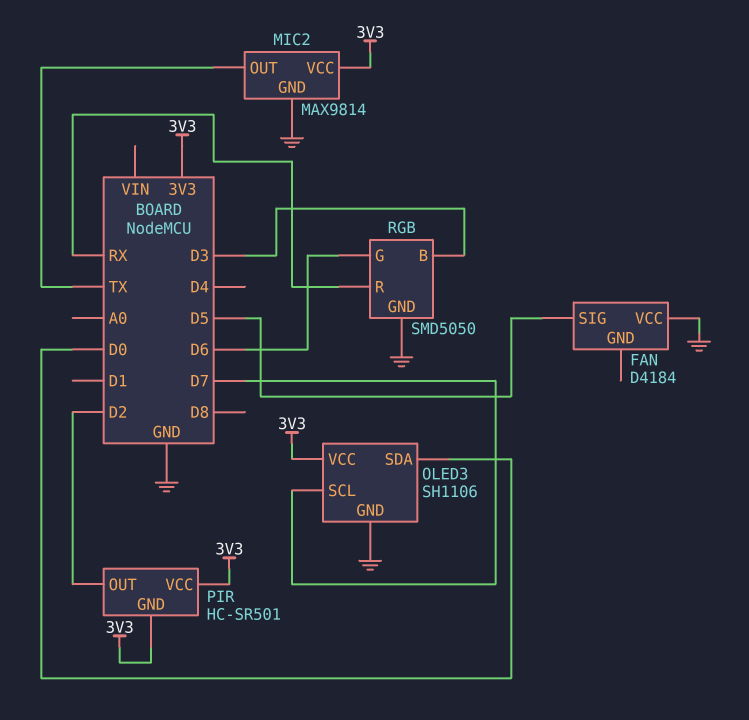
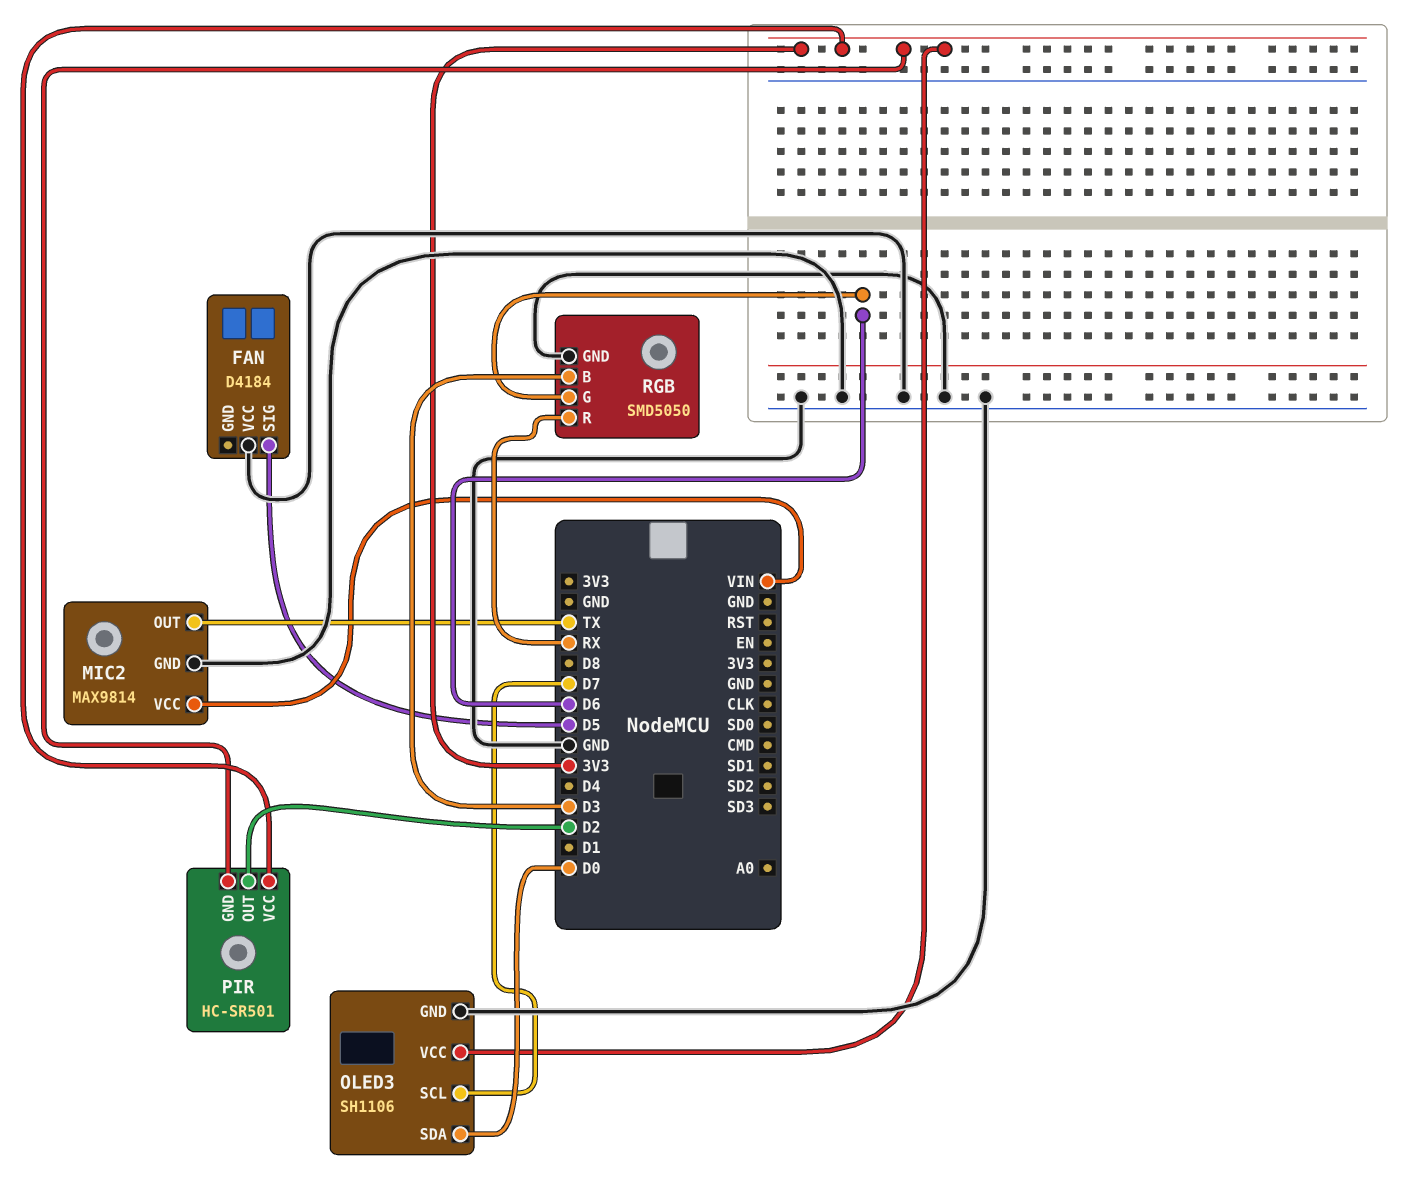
MIC2 pin VCC: 3V3 -> VIN

